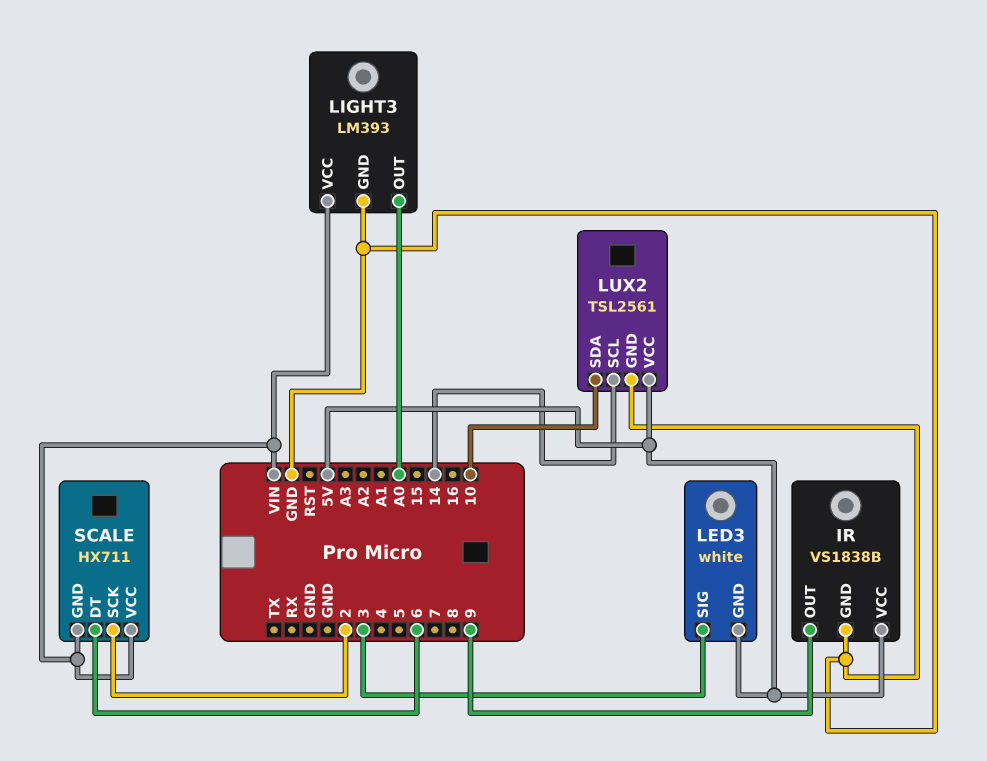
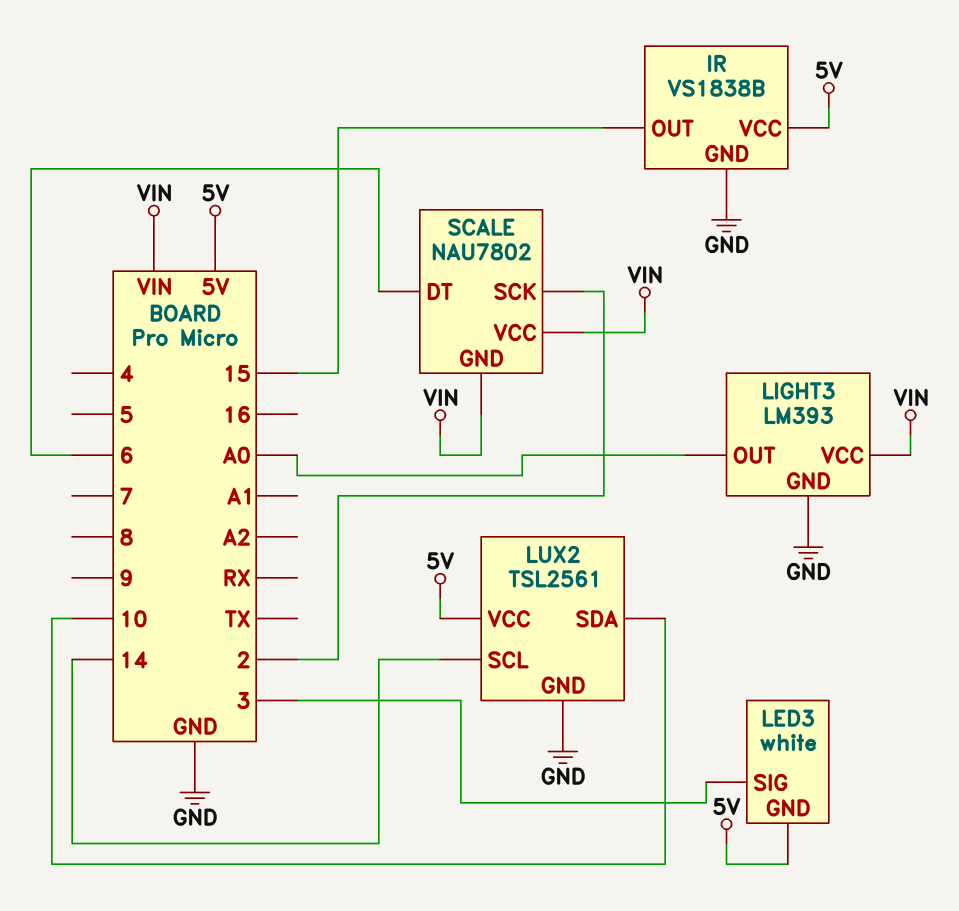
IR pin OUT: 9 -> 15
SCALE: HX711 -> NAU7802

